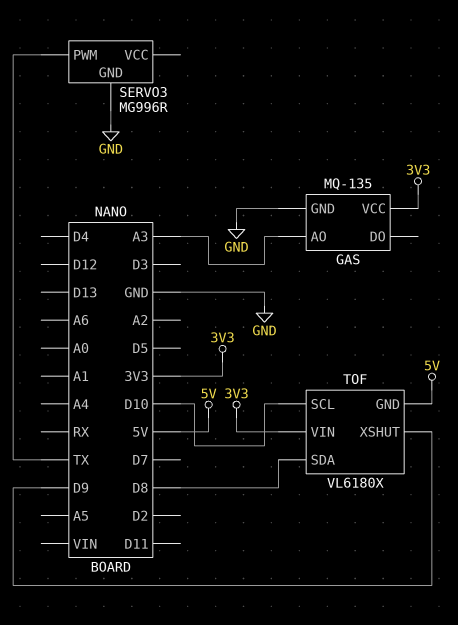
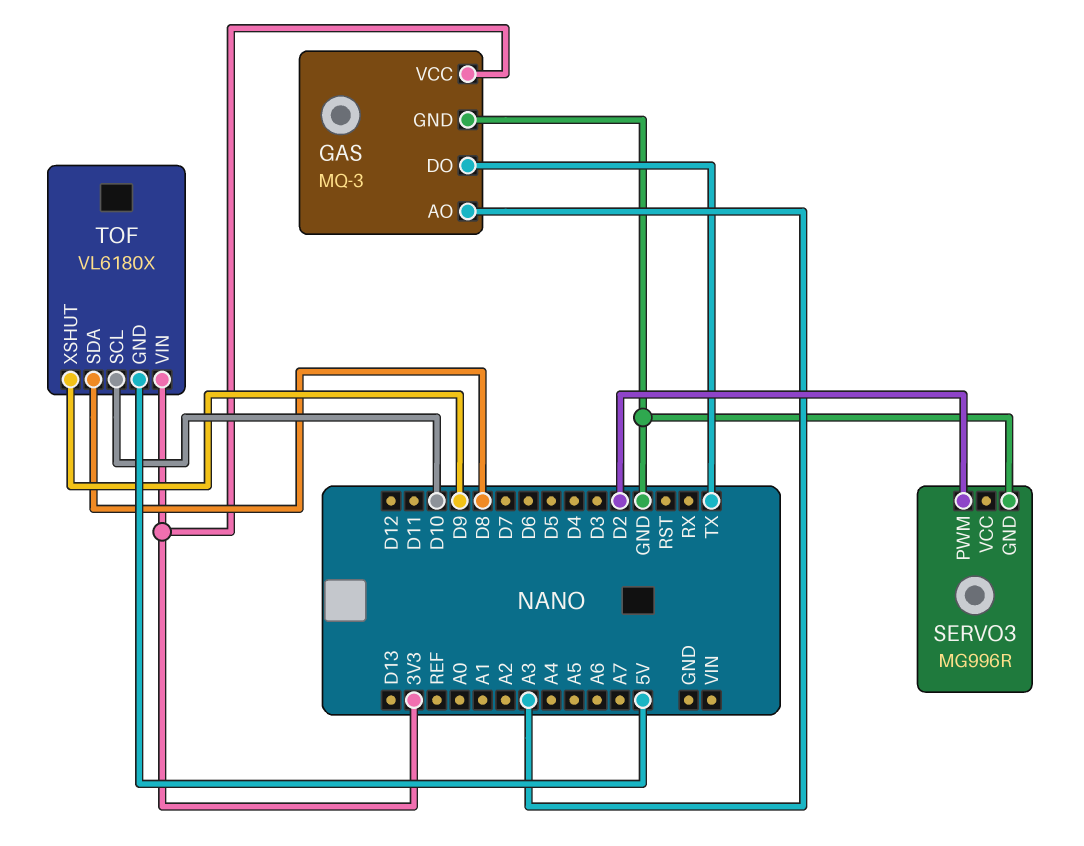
GAS: MQ-135 -> MQ-3
GAS pin DO: none -> TX
SERVO3 pin PWM: TX -> D2

